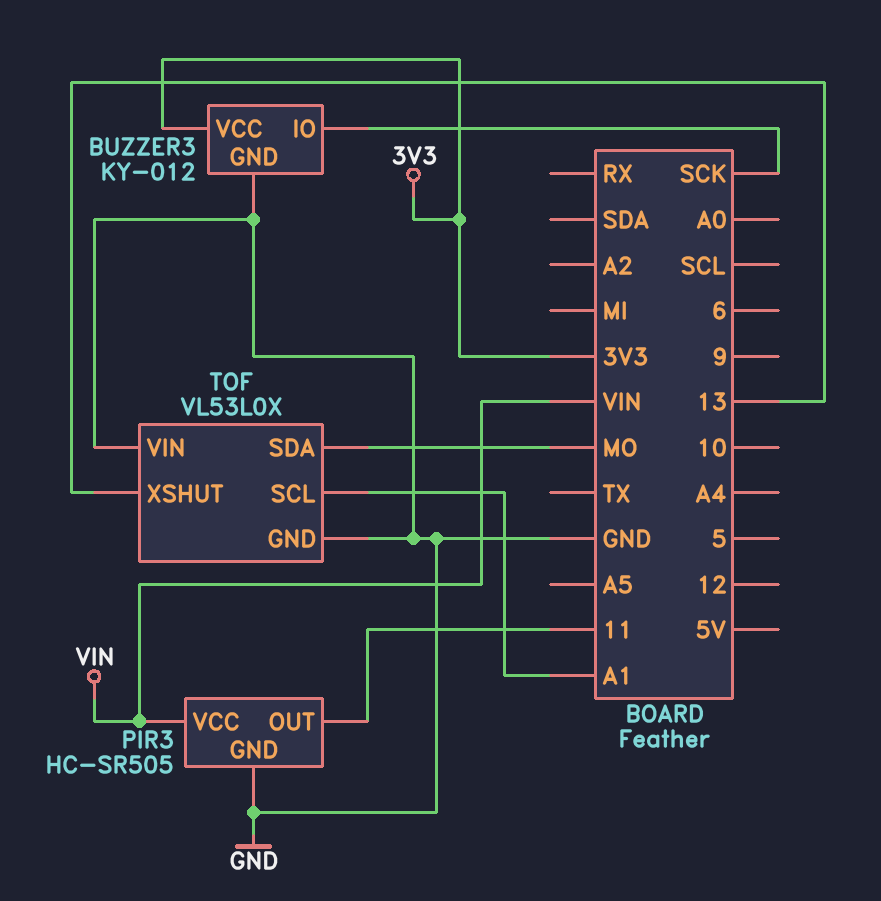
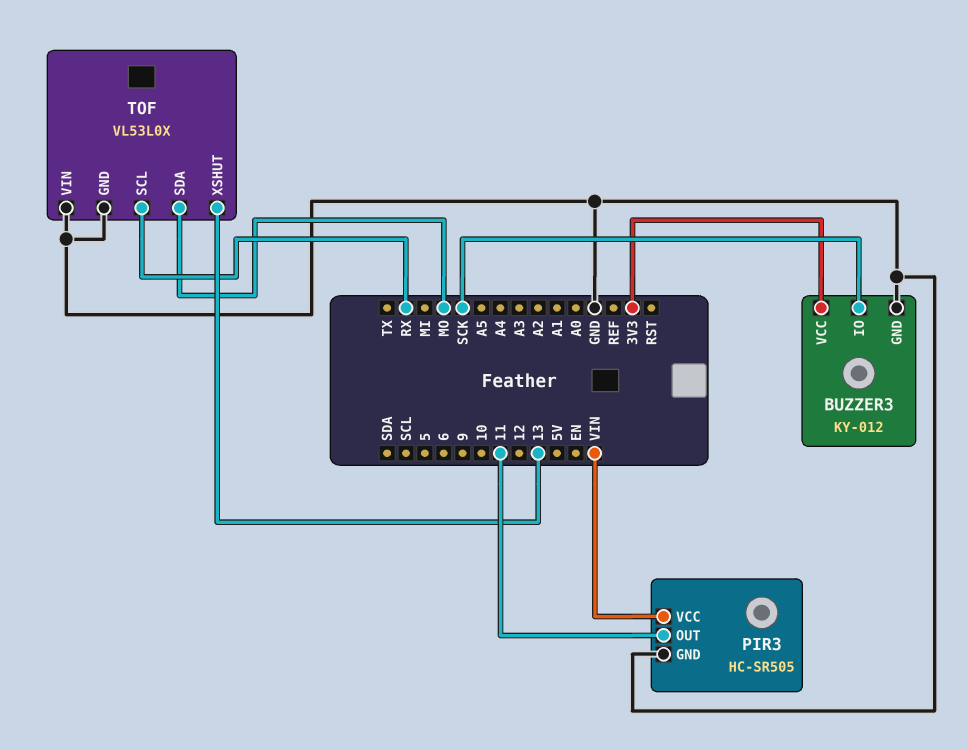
TOF pin SCL: A1 -> RX

